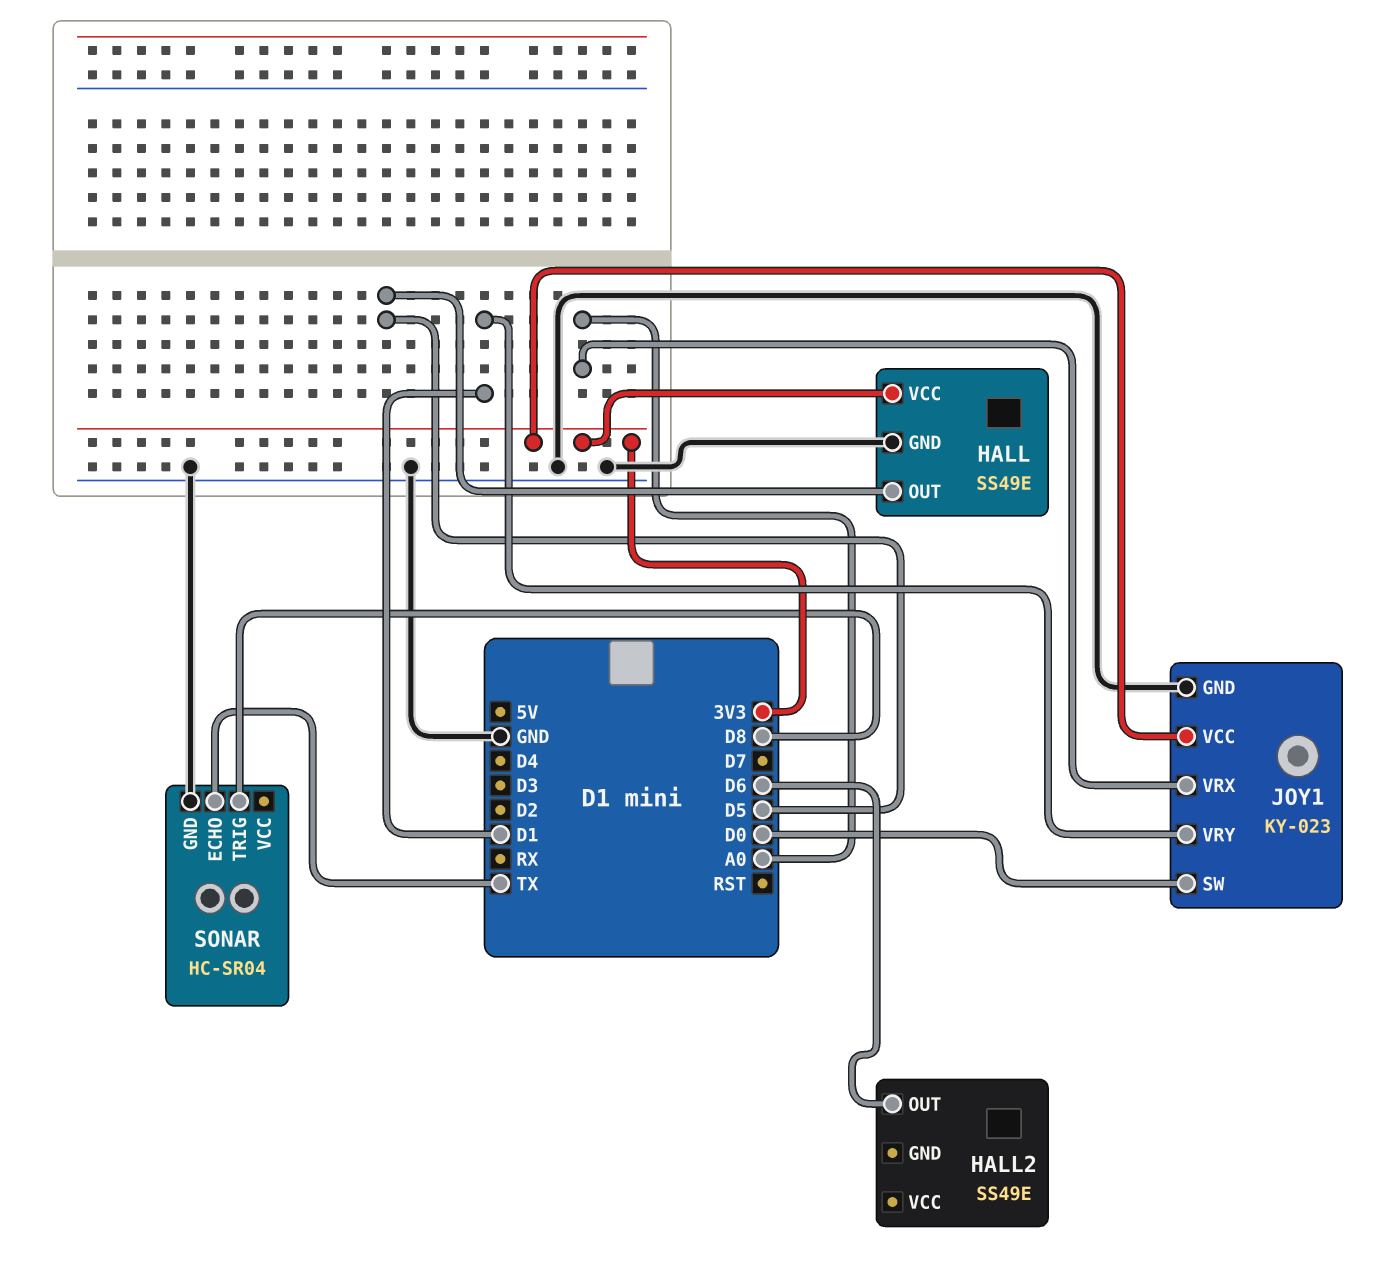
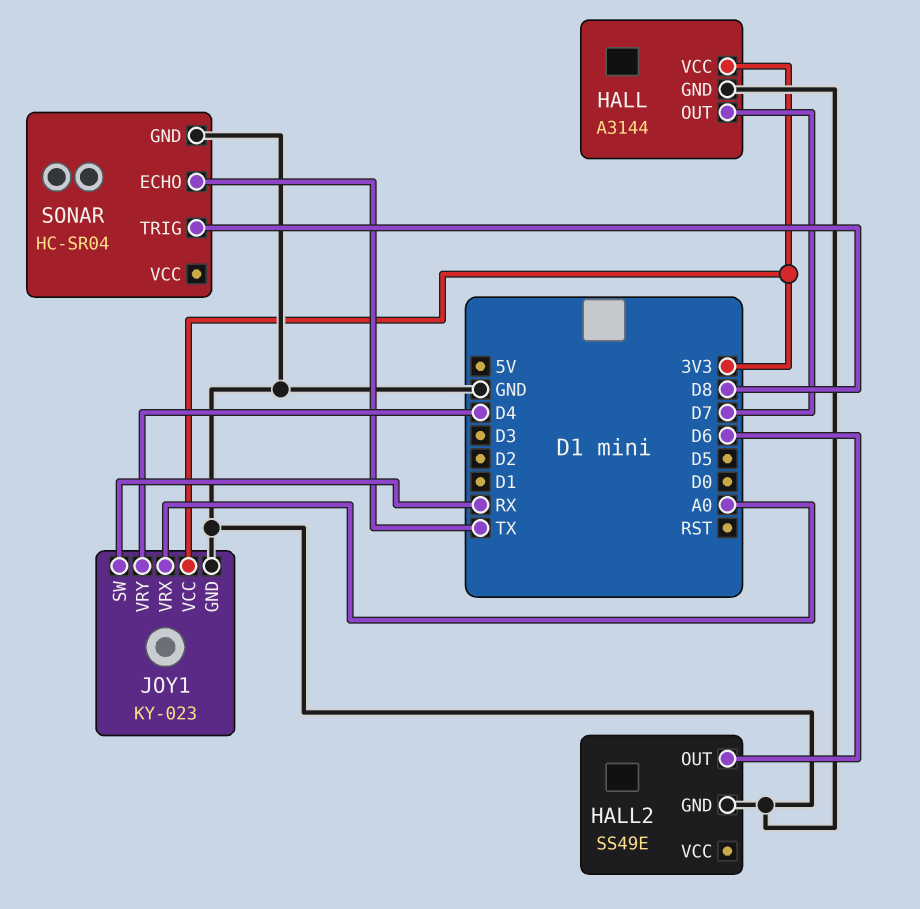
HALL: SS49E -> A3144
HALL pin OUT: D5 -> D7
HALL2 pin GND: none -> GND
JOY1 pin SW: D0 -> RX
JOY1 pin VRY: D1 -> D4

